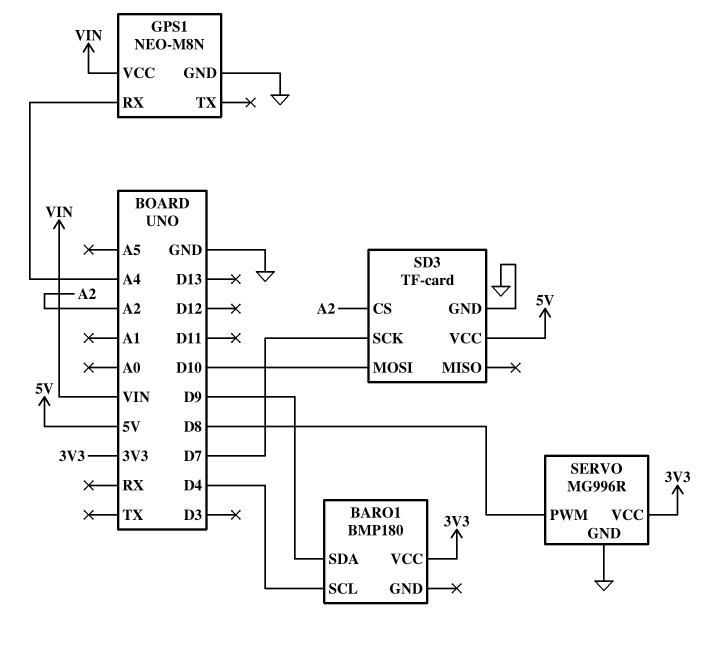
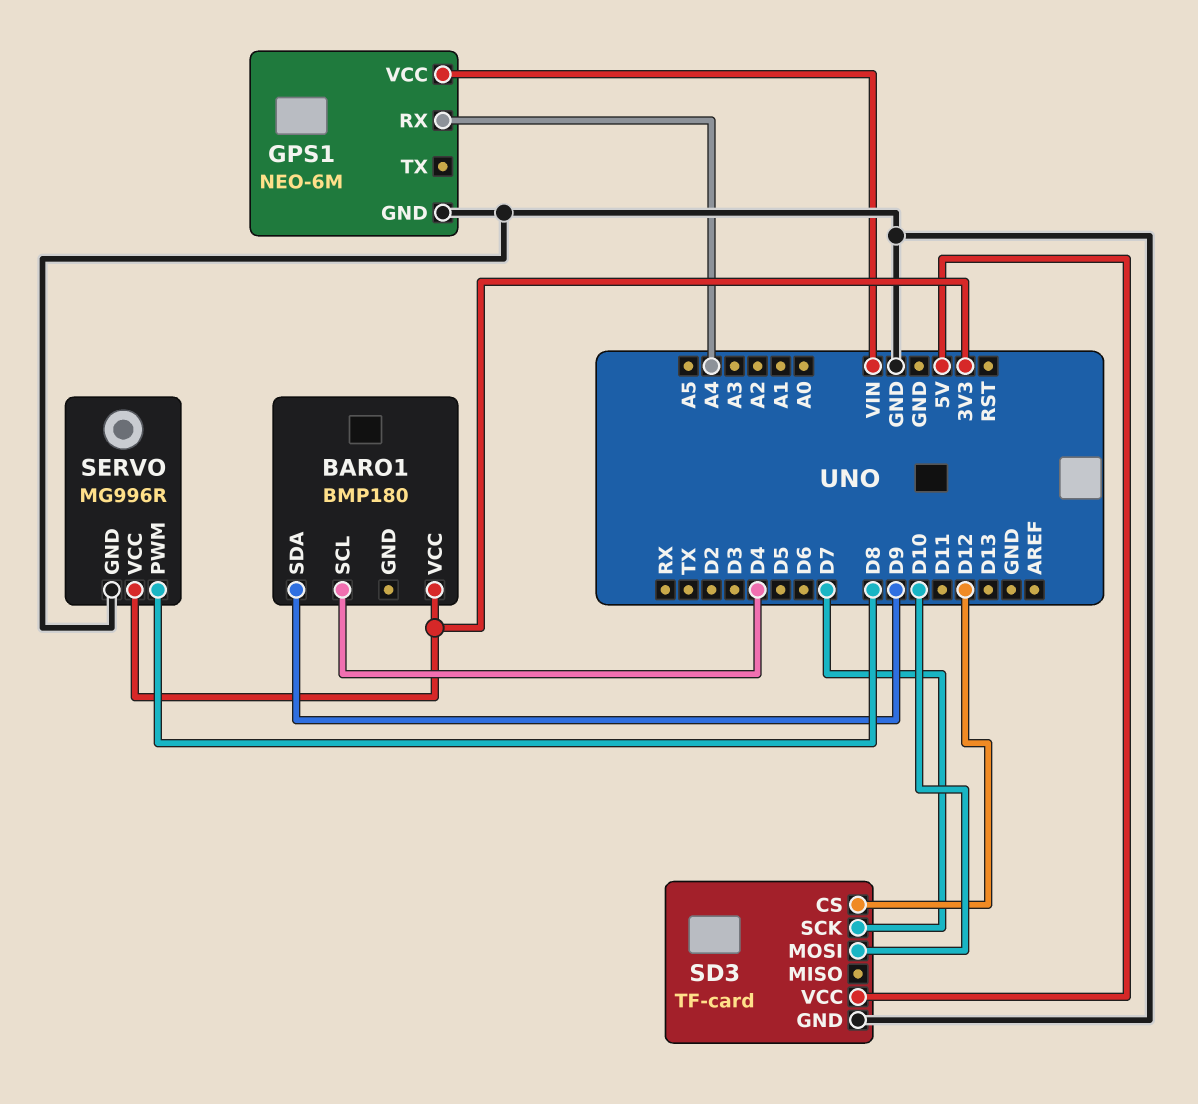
GPS1: NEO-M8N -> NEO-6M
SD3 pin CS: A2 -> D12

